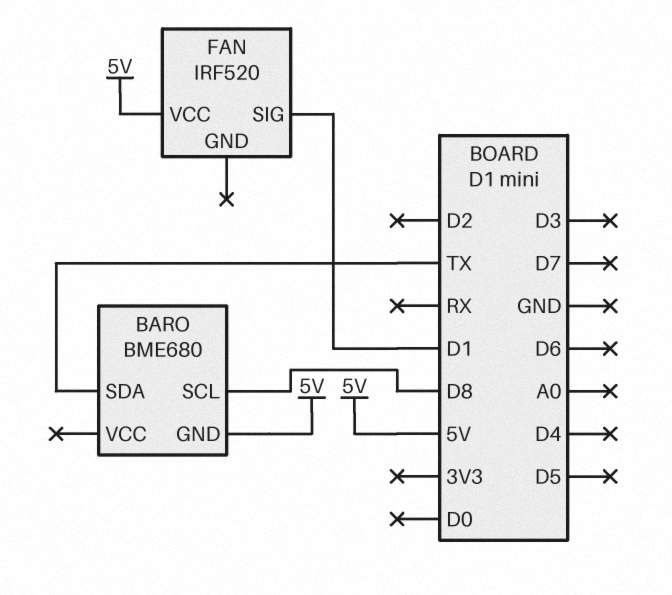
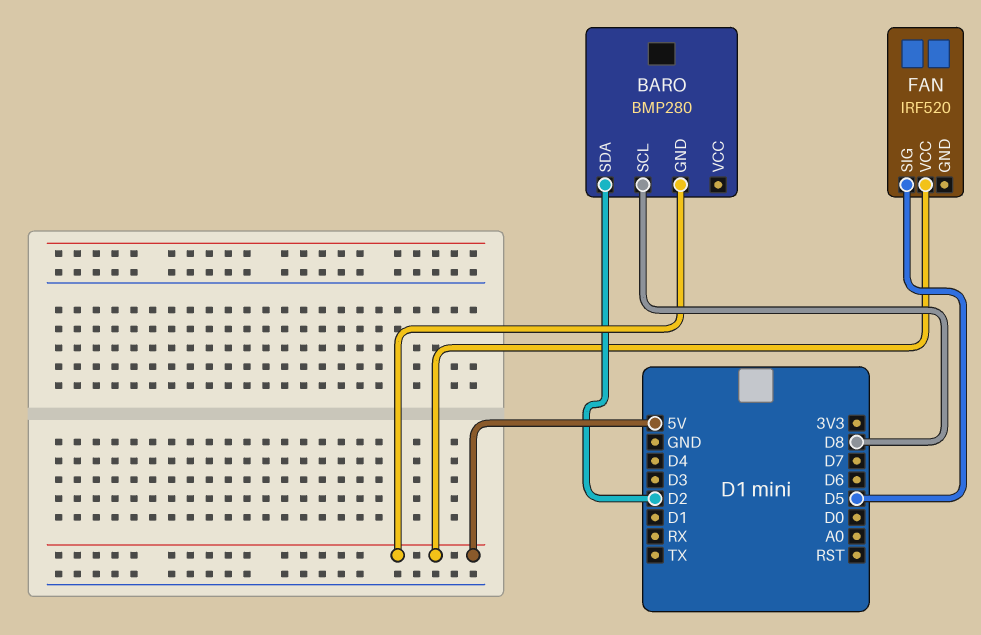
BARO: BME680 -> BMP280
BARO pin SDA: TX -> D2
FAN pin SIG: D1 -> D5

